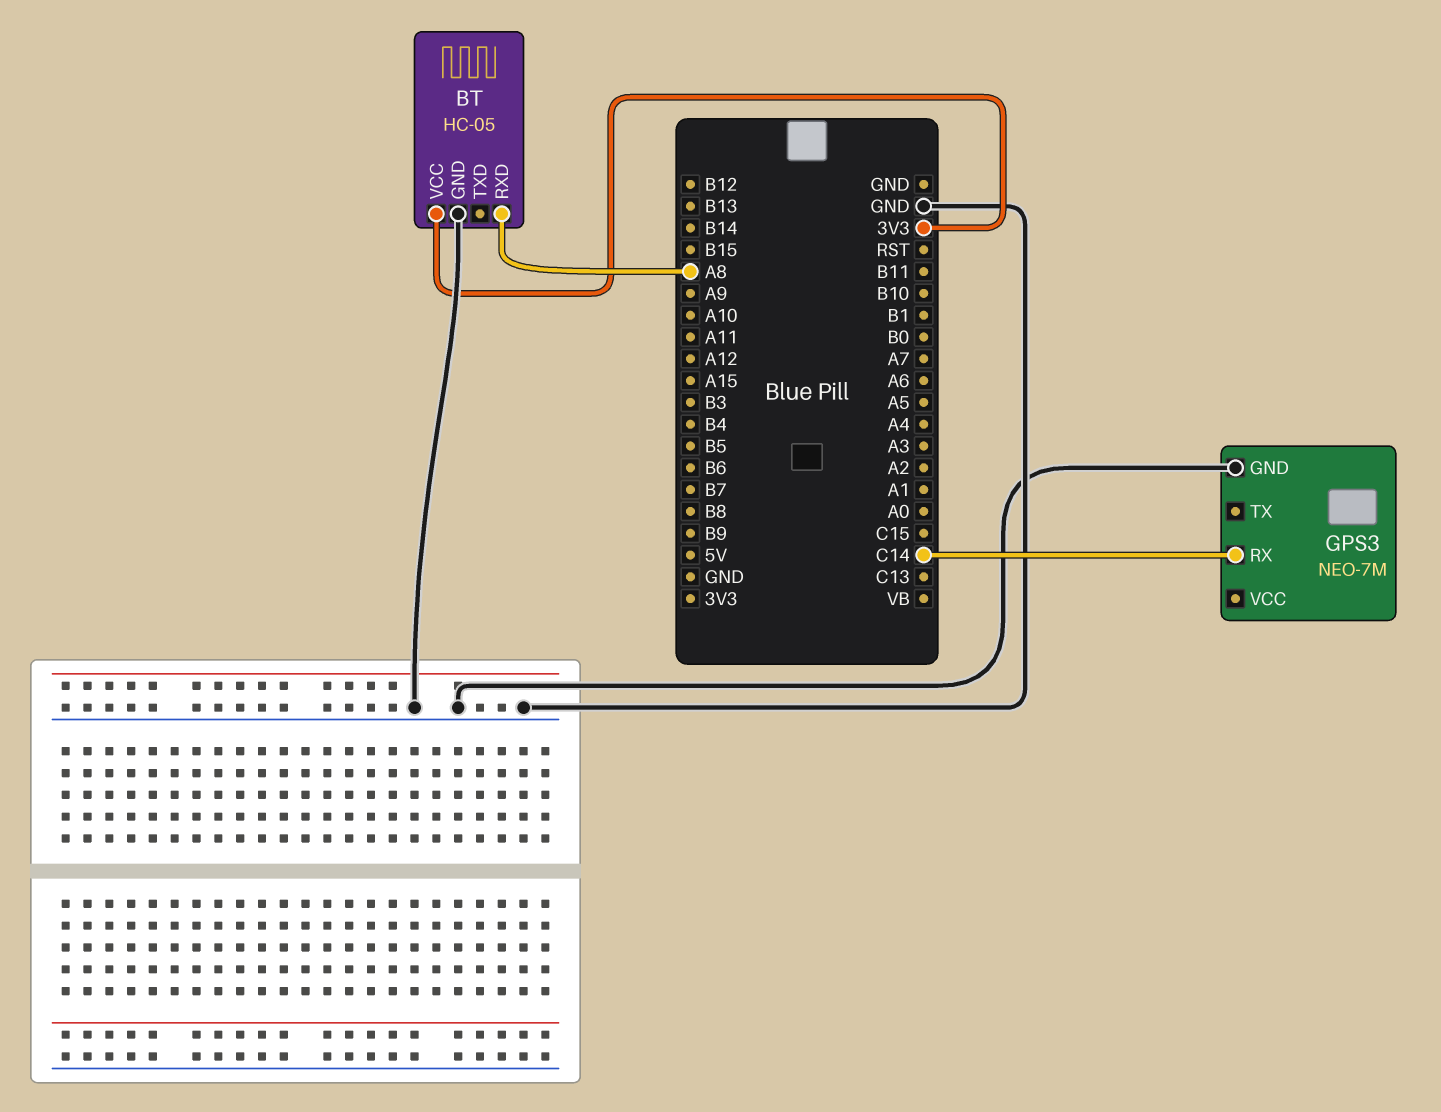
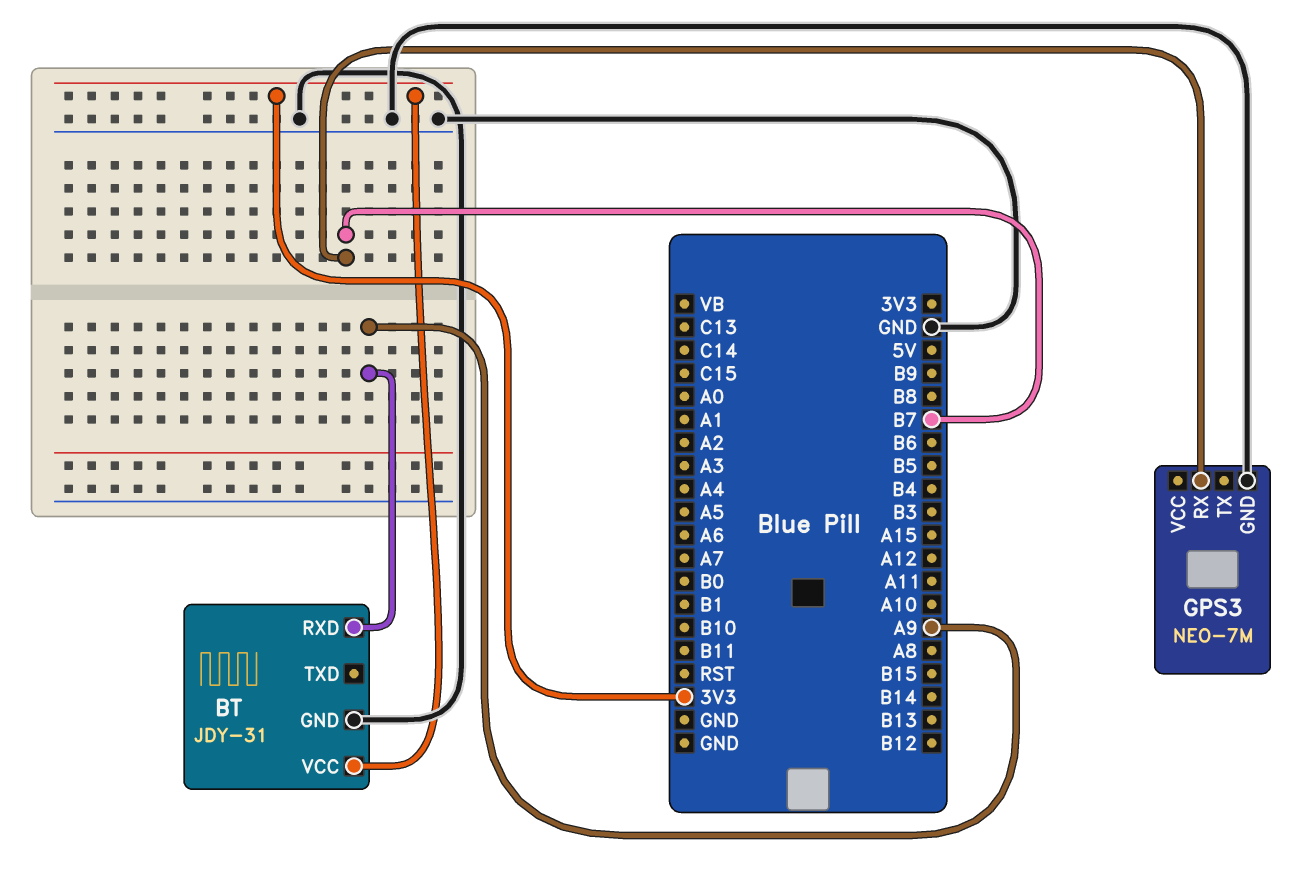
BT: HC-05 -> JDY-31
BT pin RXD: A8 -> A9
GPS3 pin RX: C14 -> B7

